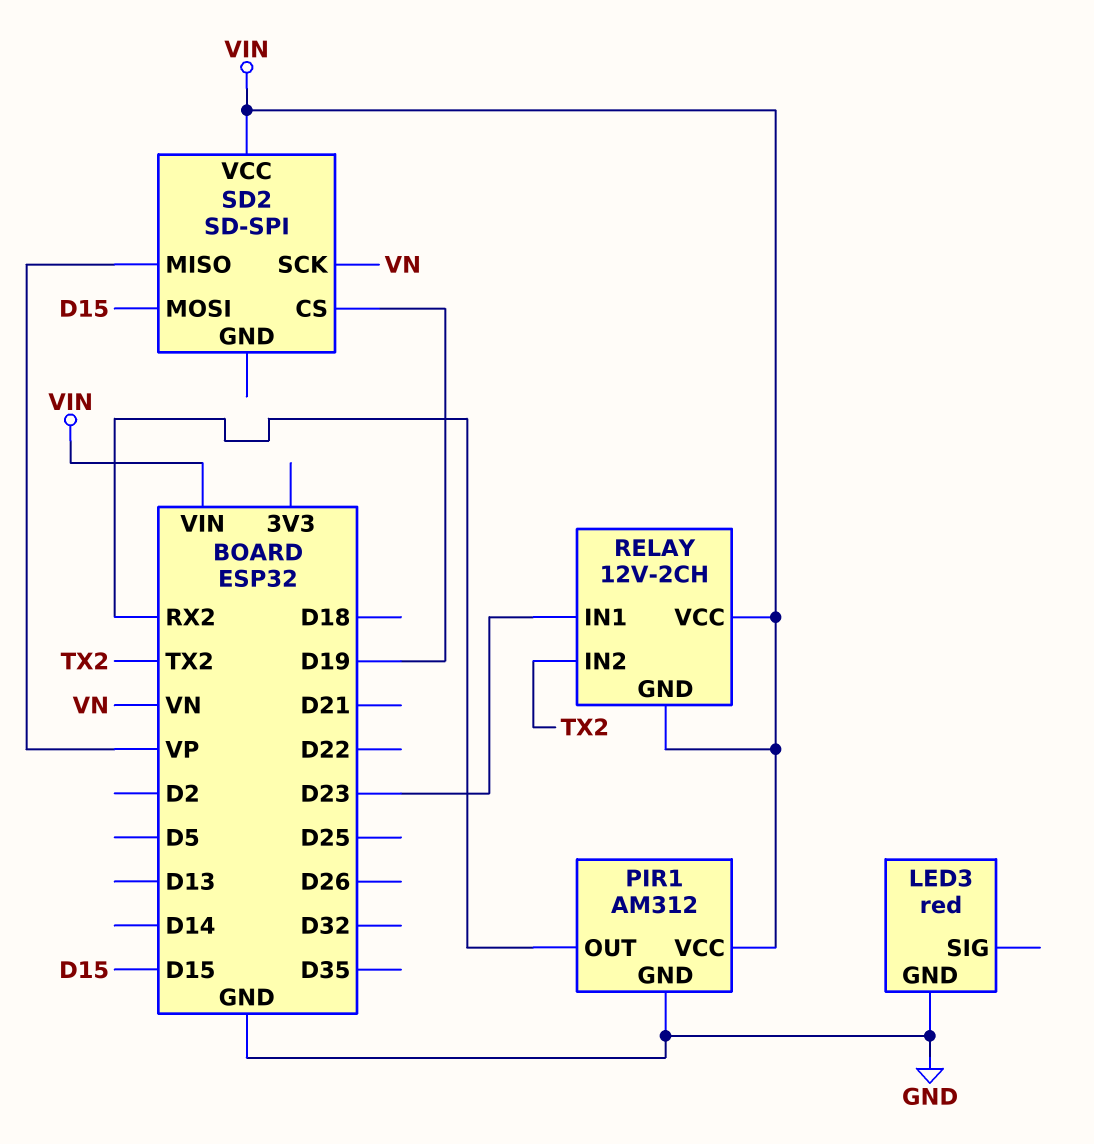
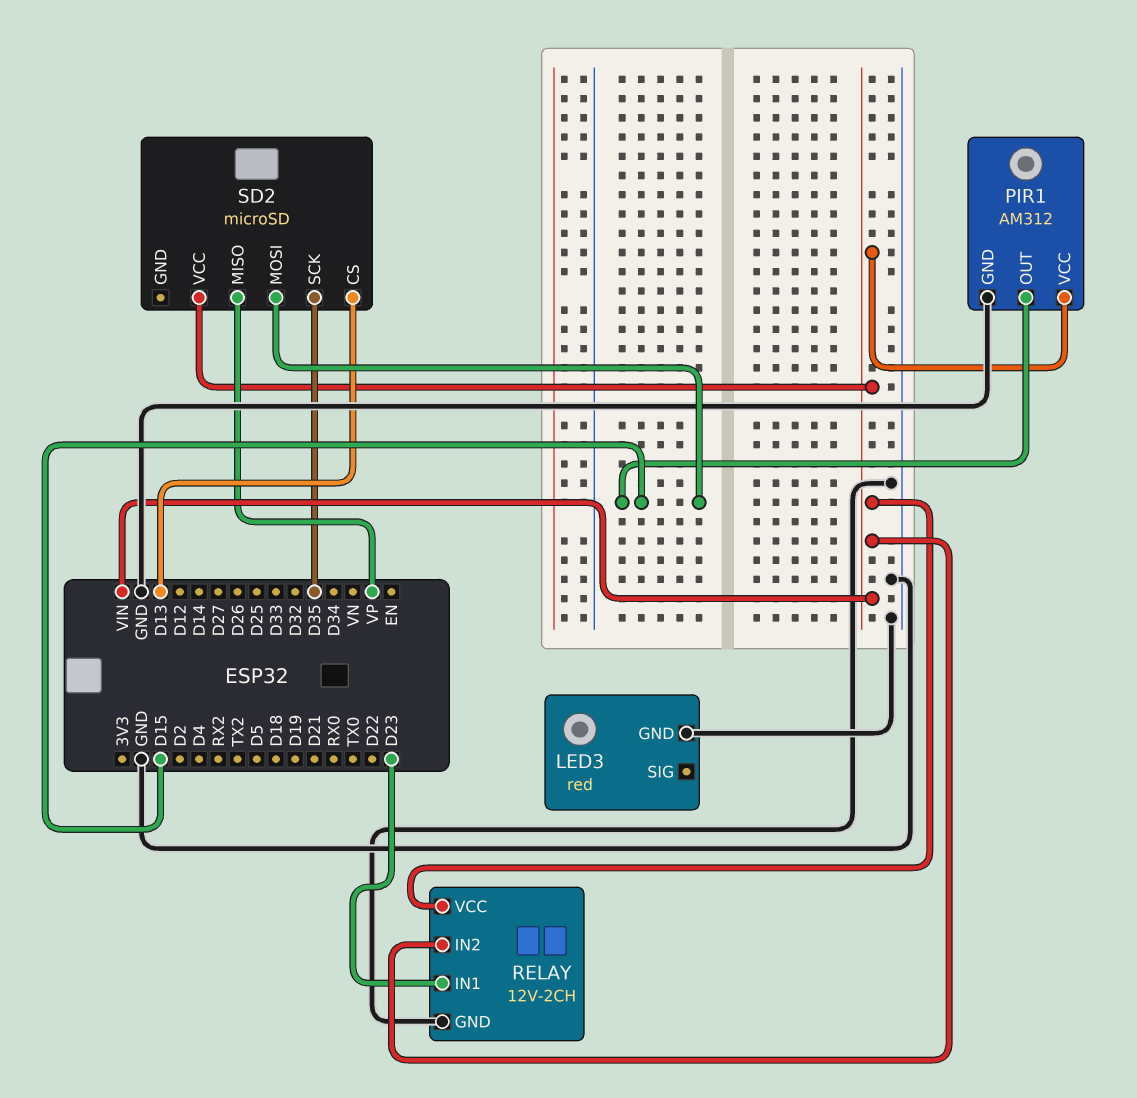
PIR1 pin OUT: RX2 -> D15
RELAY pin GND: VIN -> GND
RELAY pin IN2: TX2 -> VIN
SD2: SD-SPI -> microSD
SD2 pin CS: D19 -> D13
SD2 pin SCK: VN -> D35

